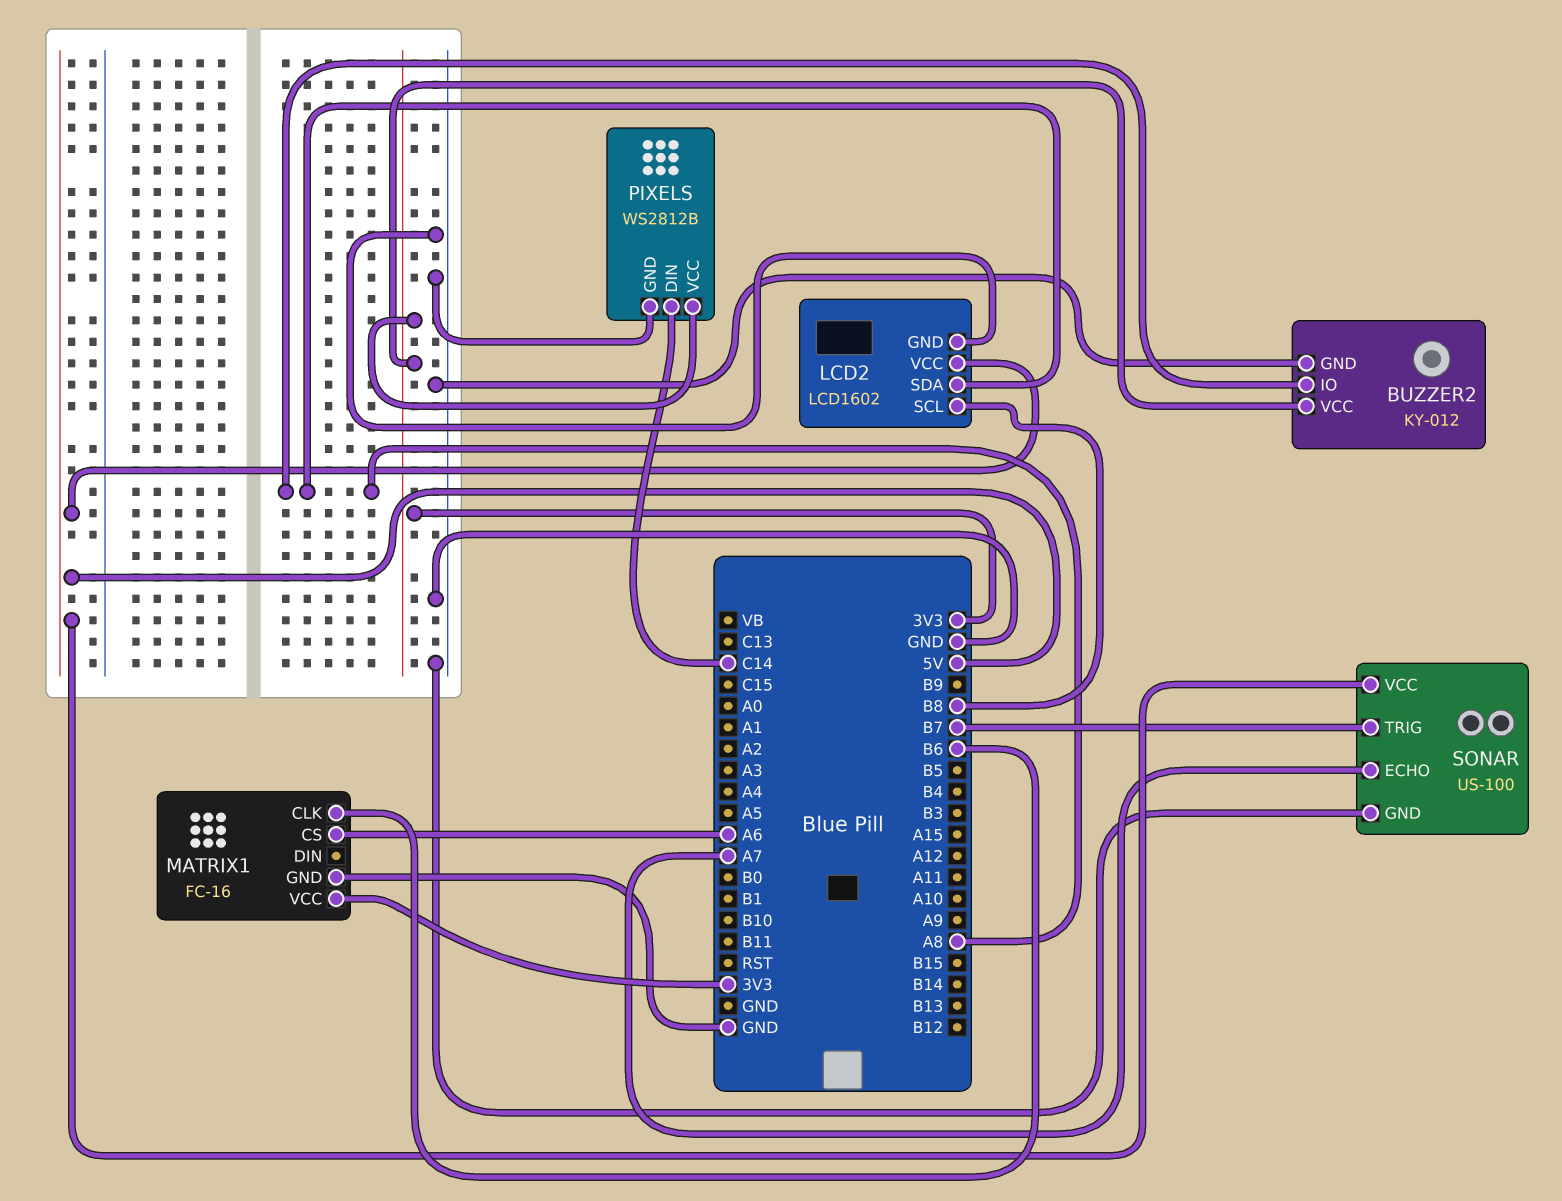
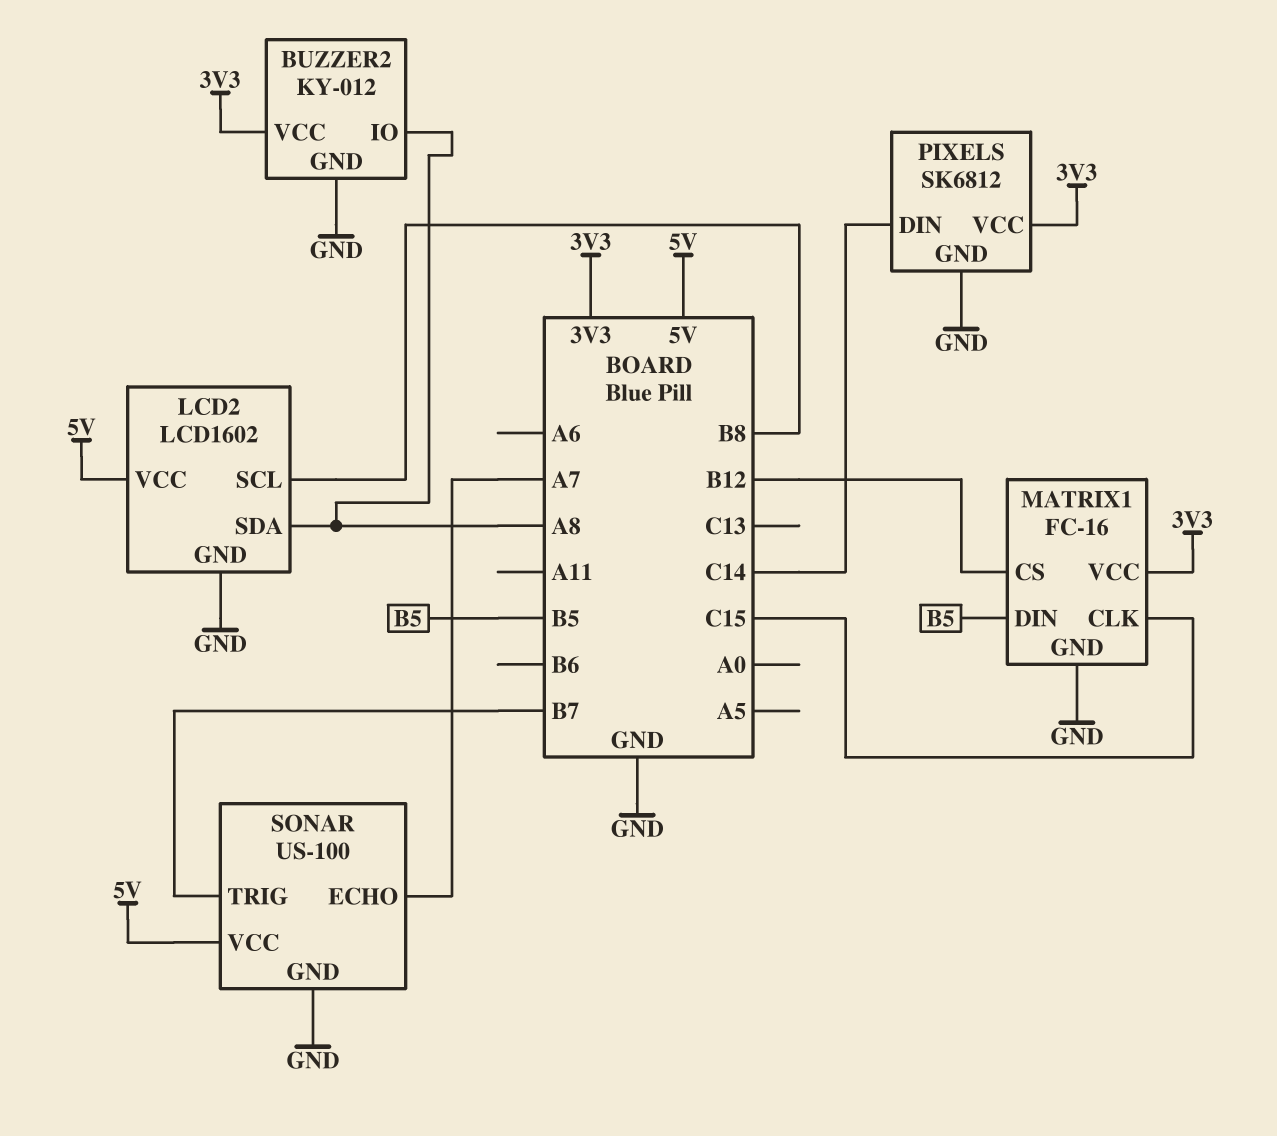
MATRIX1 pin CLK: B6 -> C15
MATRIX1 pin CS: A6 -> B12
MATRIX1 pin DIN: none -> B5
PIXELS: WS2812B -> SK6812

